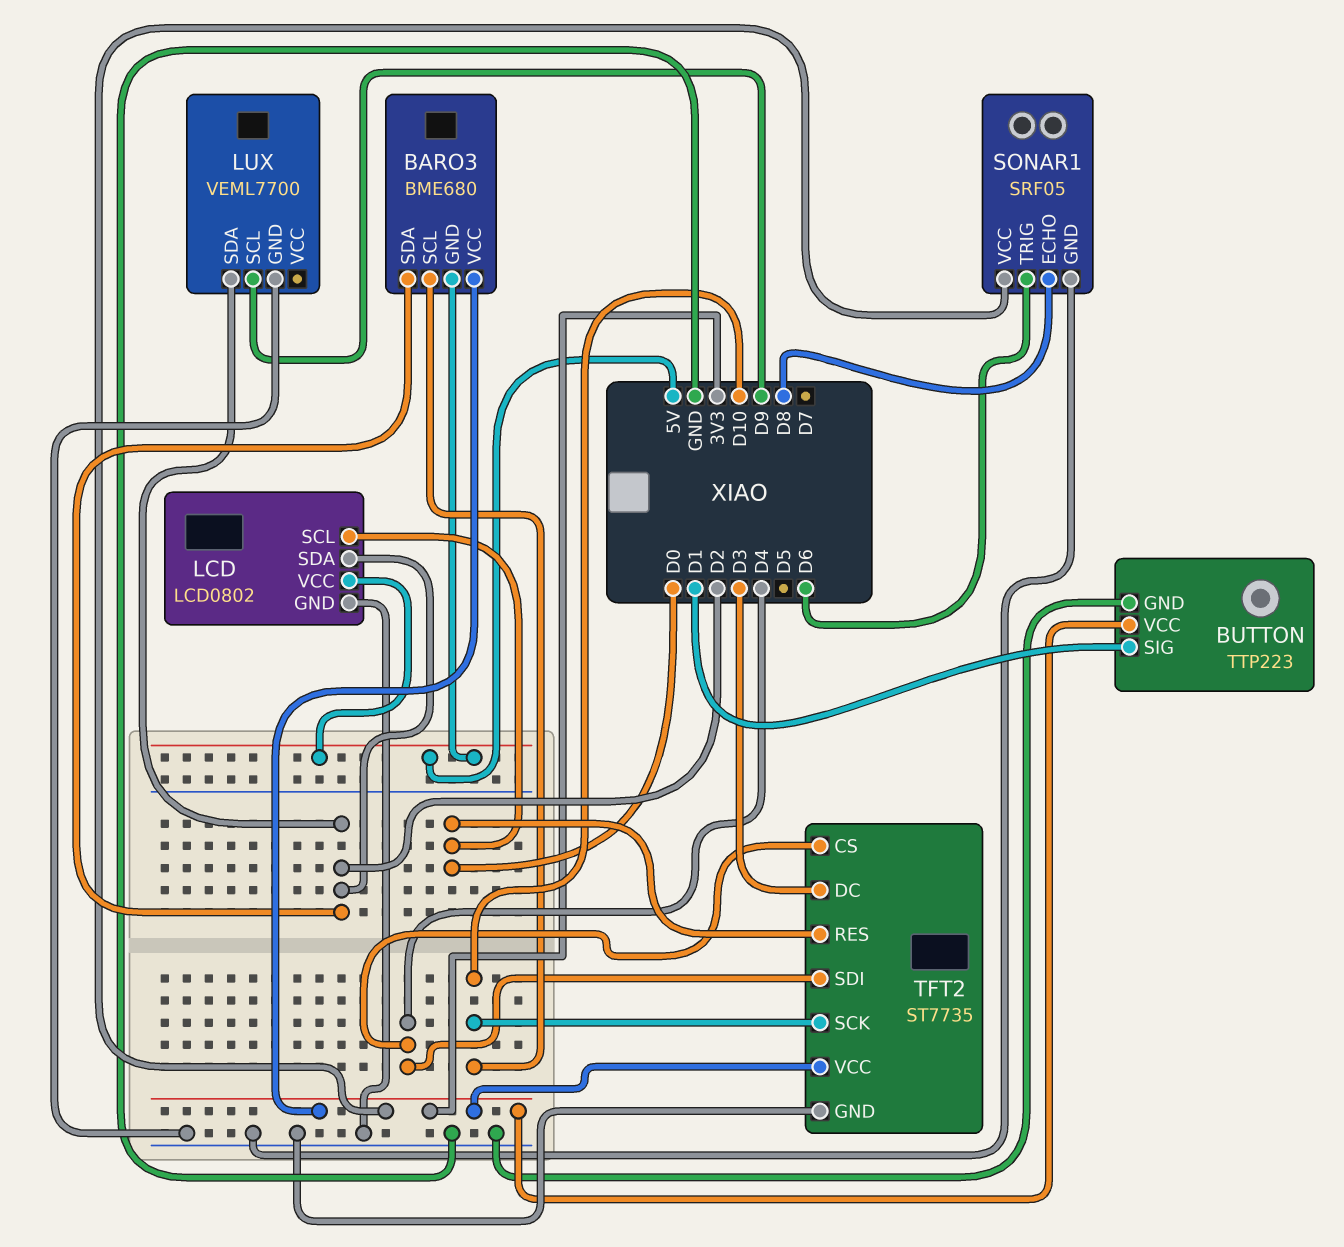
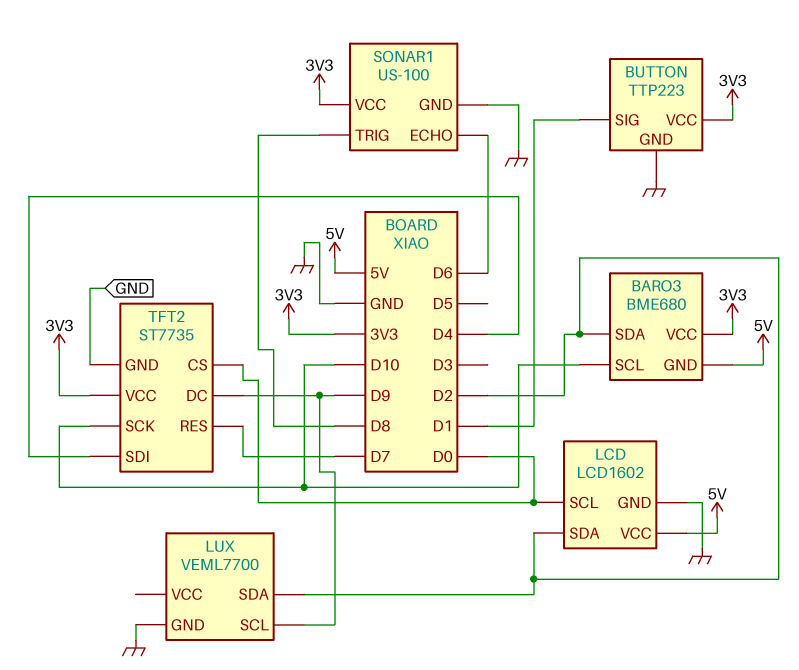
LCD: LCD0802 -> LCD1602
SONAR1: SRF05 -> US-100
SONAR1 pin ECHO: D8 -> D6
SONAR1 pin TRIG: D6 -> D8
TFT2 pin CS: D4 -> D0
TFT2 pin DC: D3 -> D9
TFT2 pin RES: D0 -> D7

